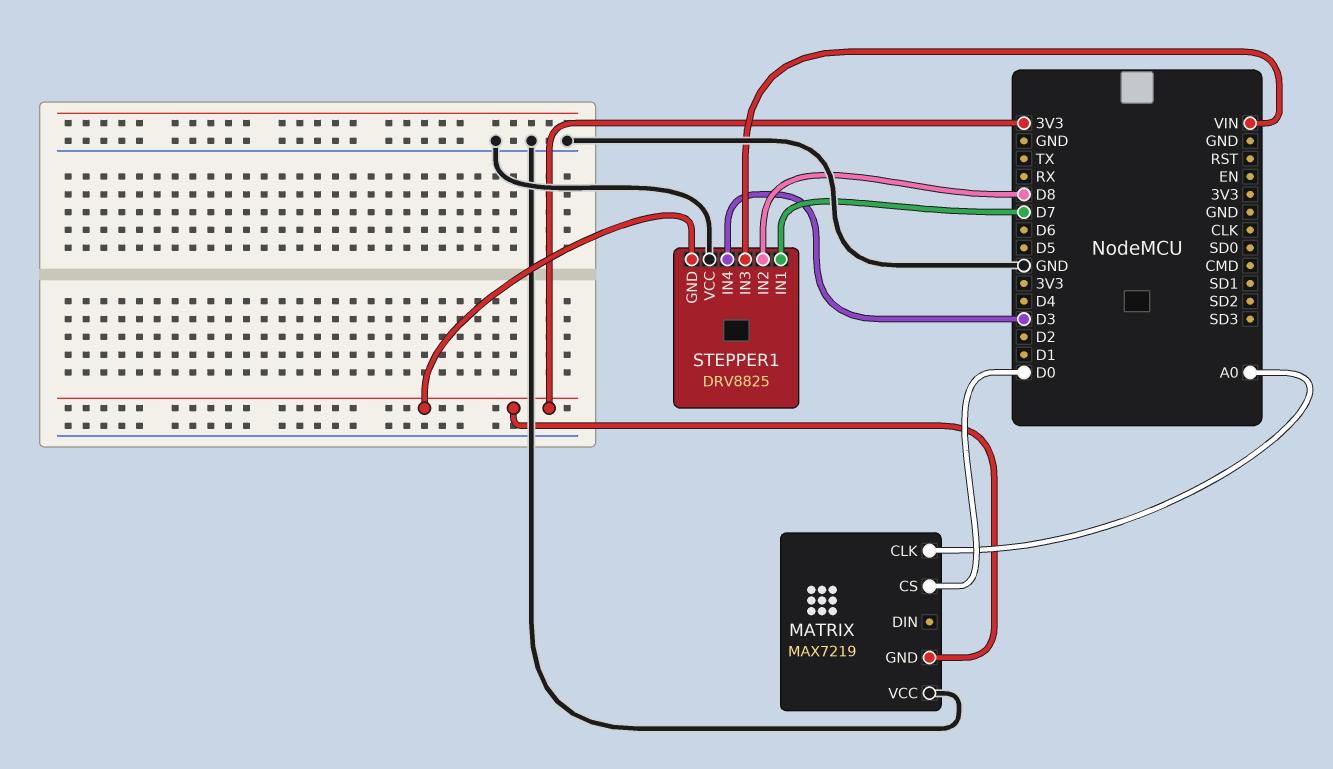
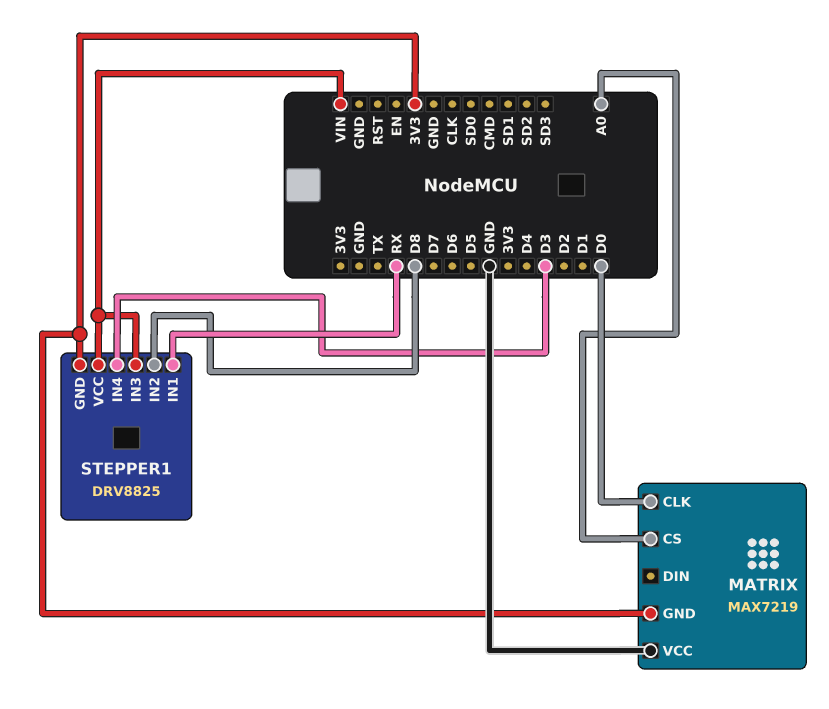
MATRIX pin CLK: A0 -> D0
MATRIX pin CS: D0 -> A0
STEPPER1 pin IN1: D7 -> RX
STEPPER1 pin VCC: GND -> VIN

